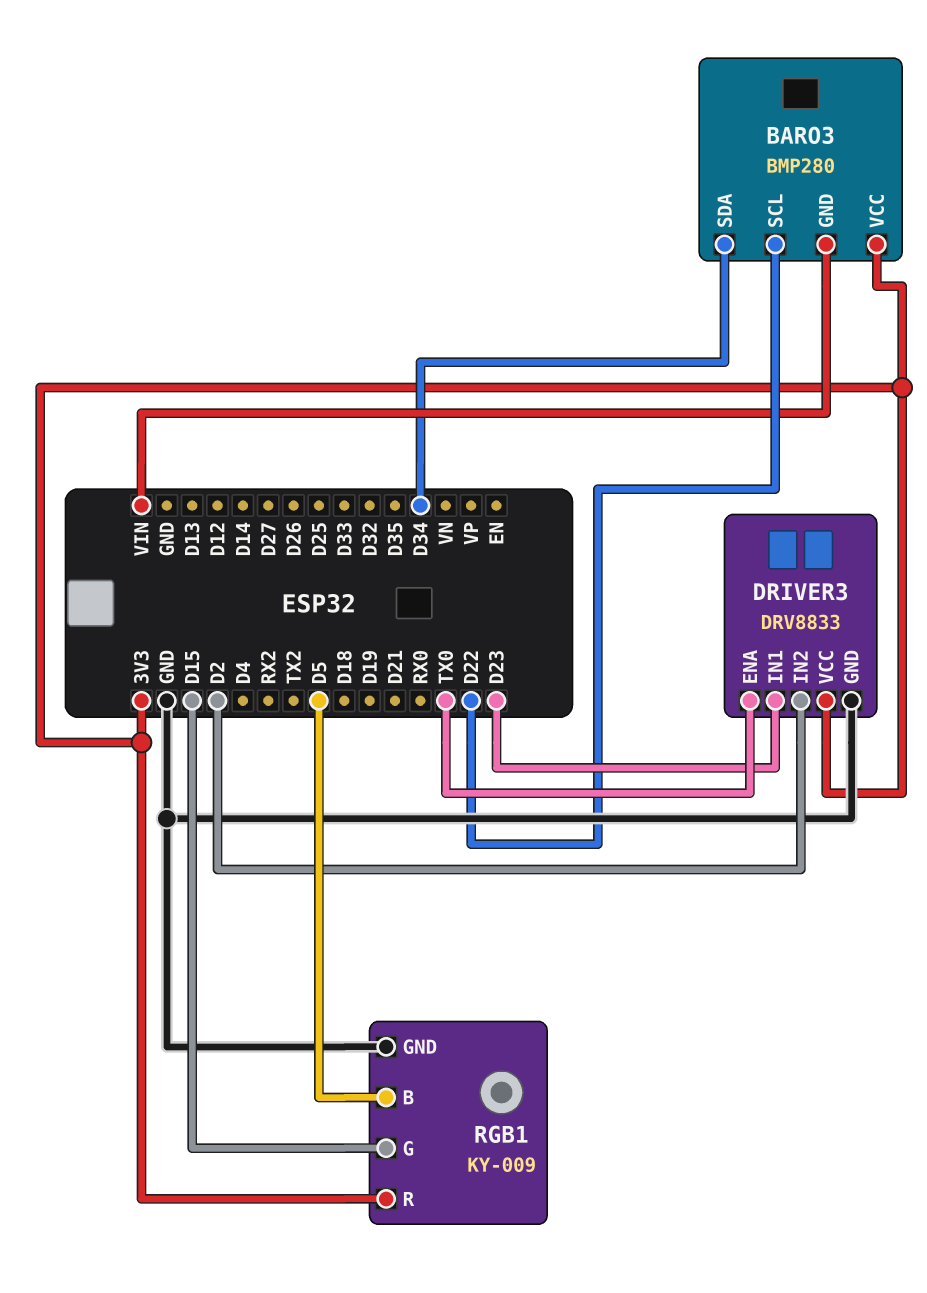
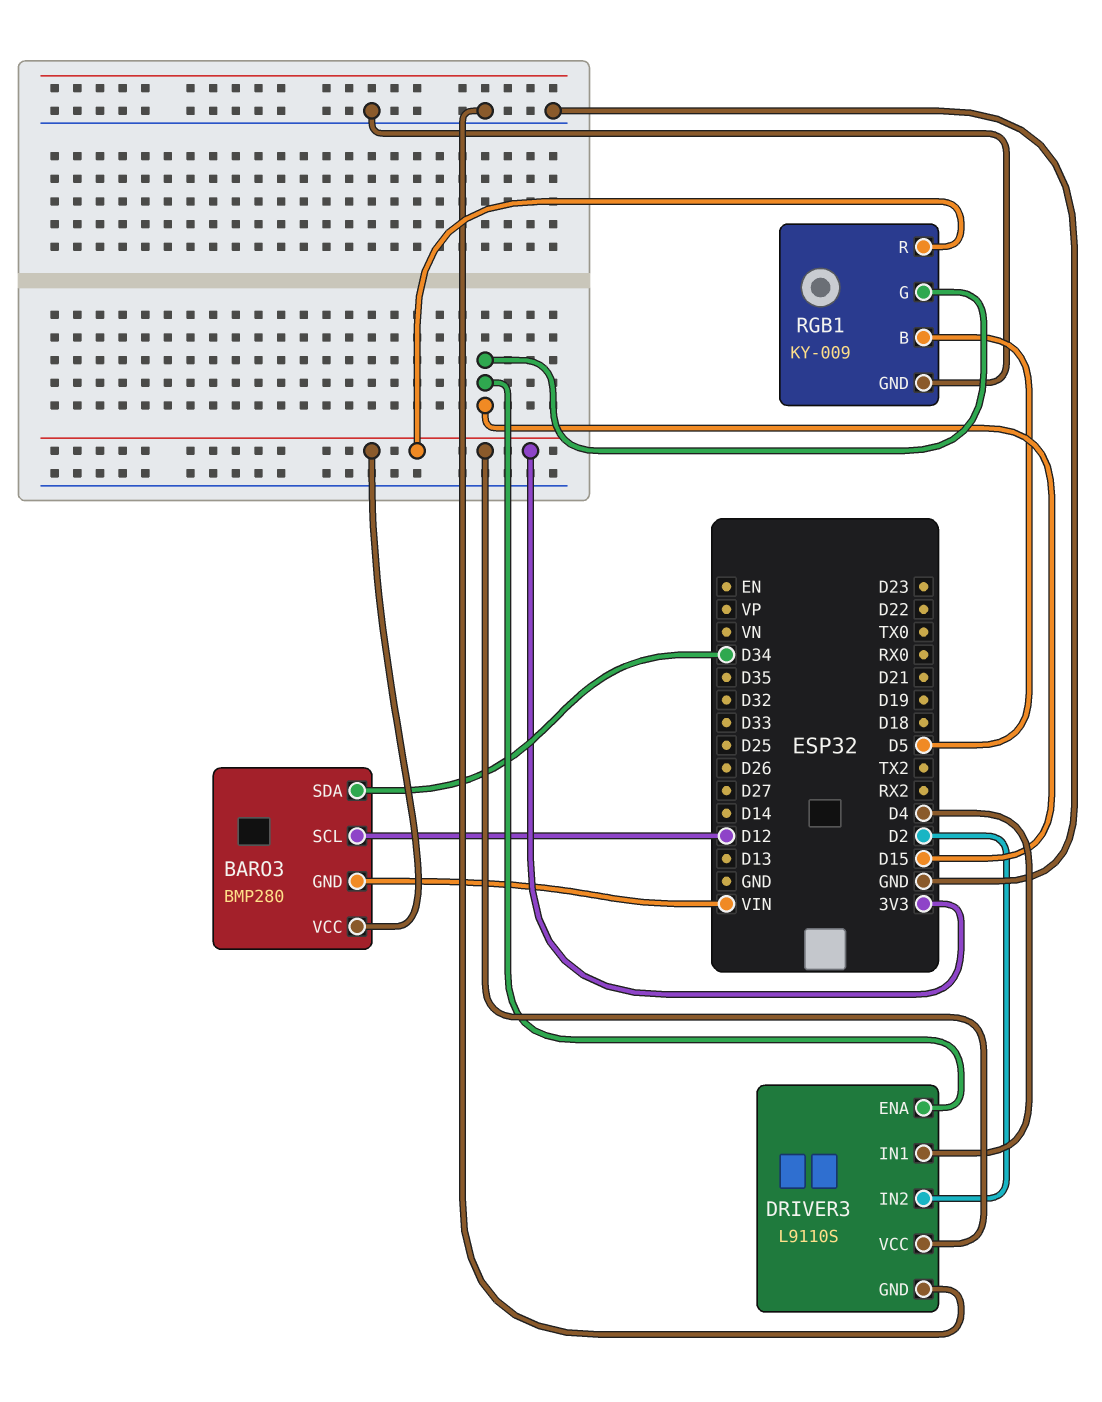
BARO3 pin SCL: D22 -> D12
DRIVER3: DRV8833 -> L9110S
DRIVER3 pin ENA: TX0 -> D15
DRIVER3 pin IN1: D23 -> D4

